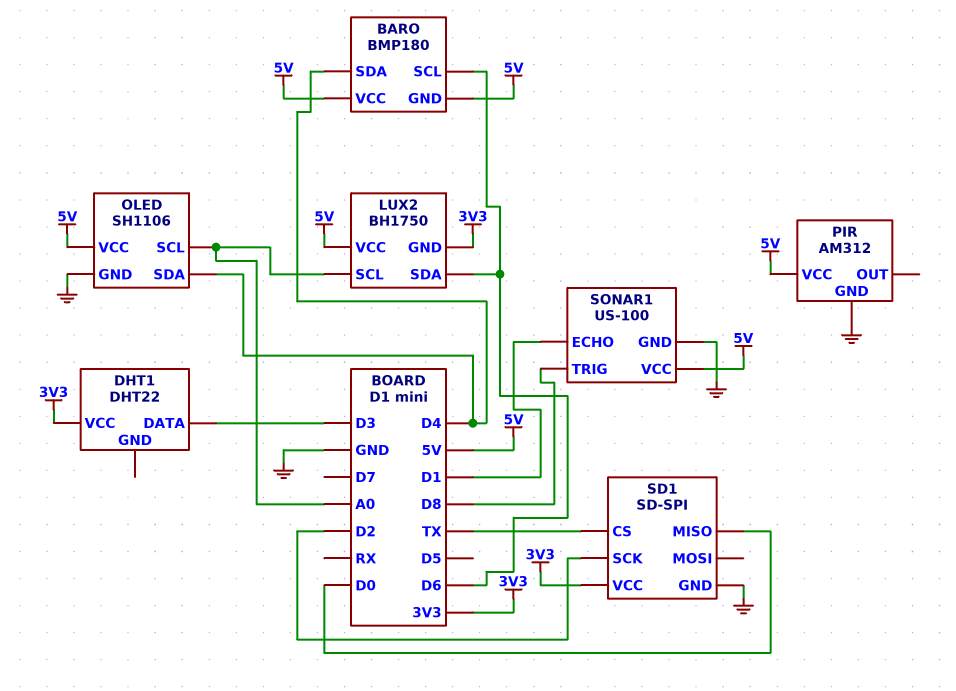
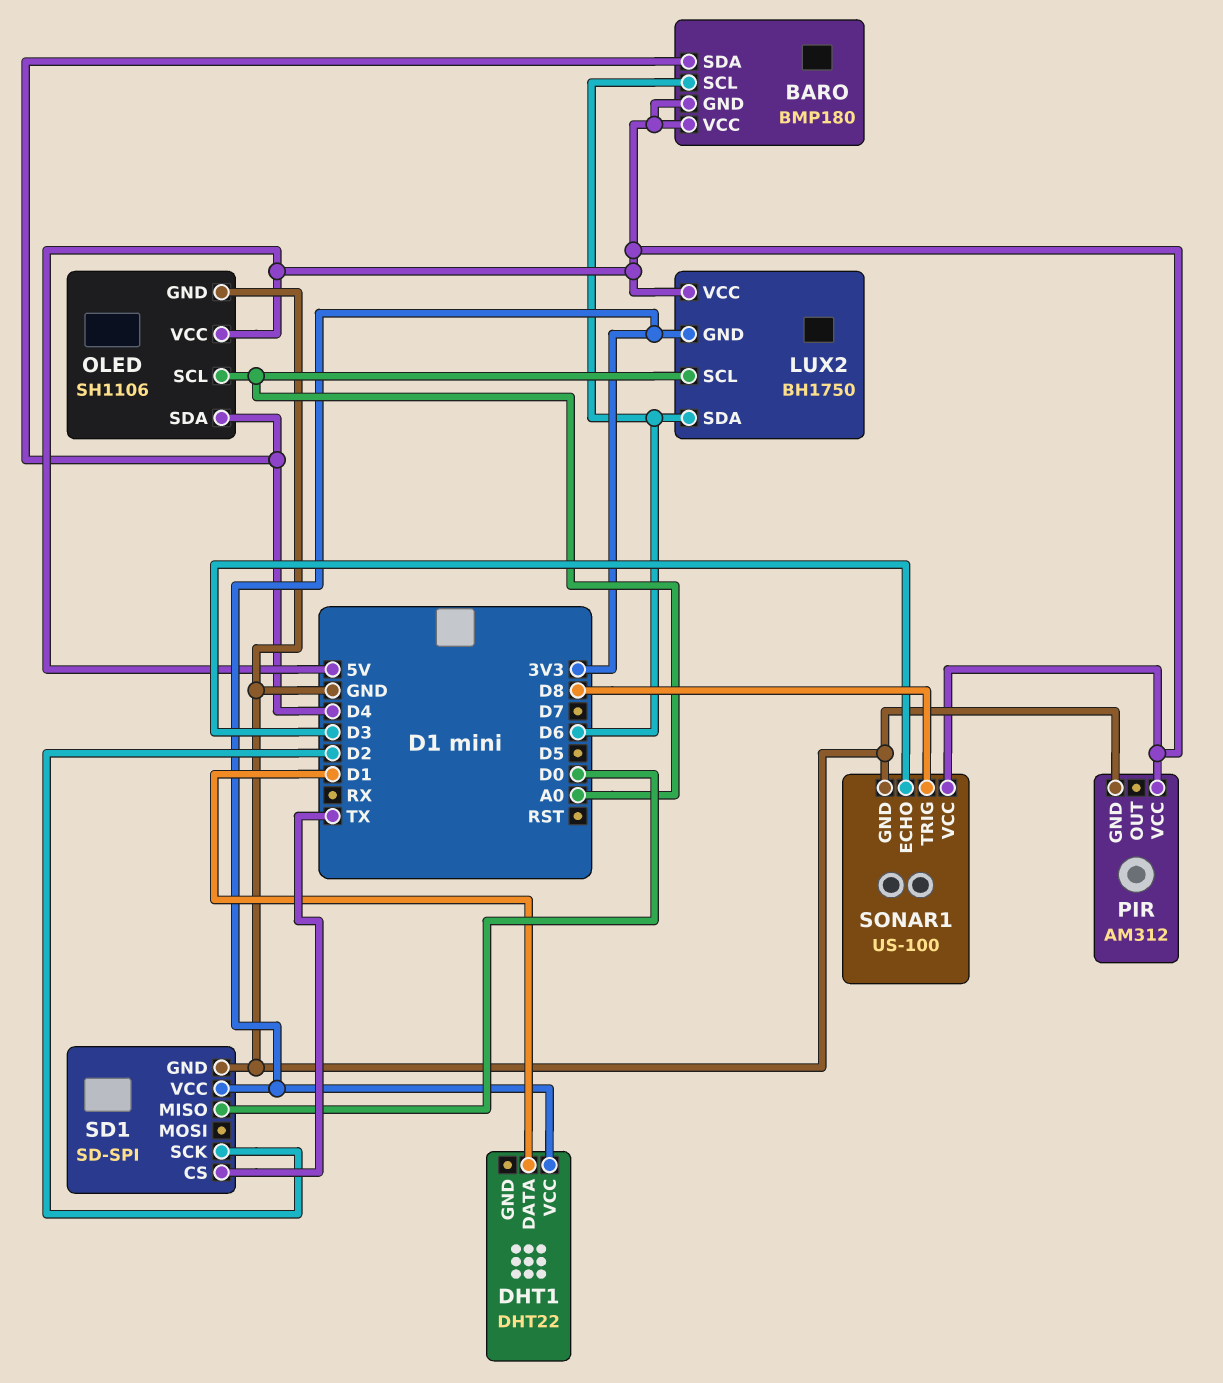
DHT1 pin DATA: D3 -> D1
SONAR1 pin ECHO: D1 -> D3

